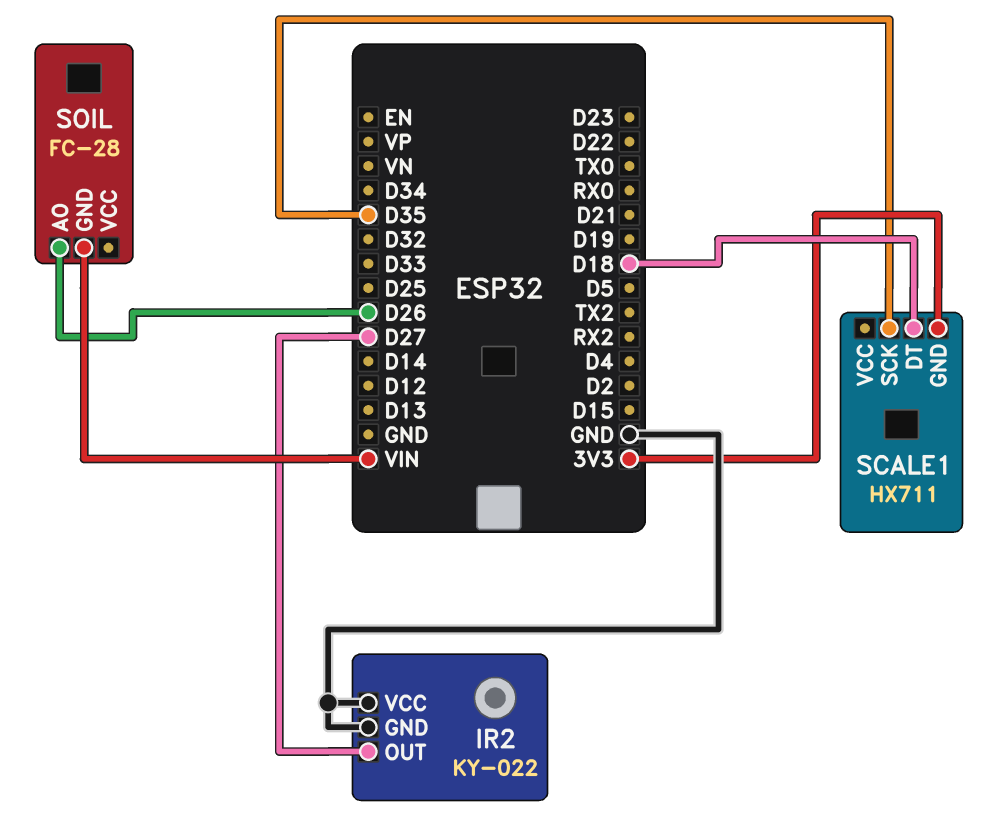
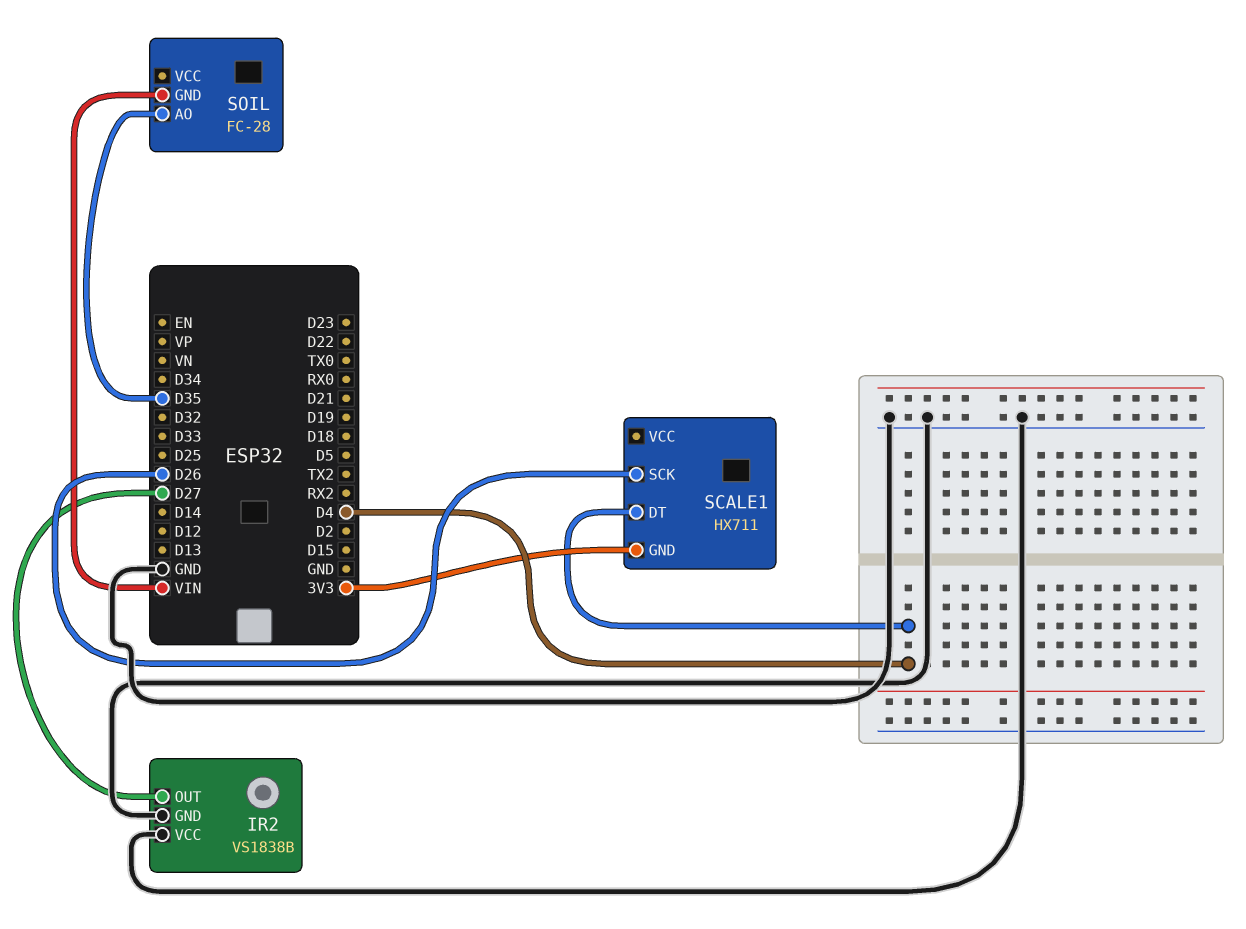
IR2: KY-022 -> VS1838B
SCALE1 pin DT: D18 -> D4
SCALE1 pin SCK: D35 -> D26
SOIL pin AO: D26 -> D35

